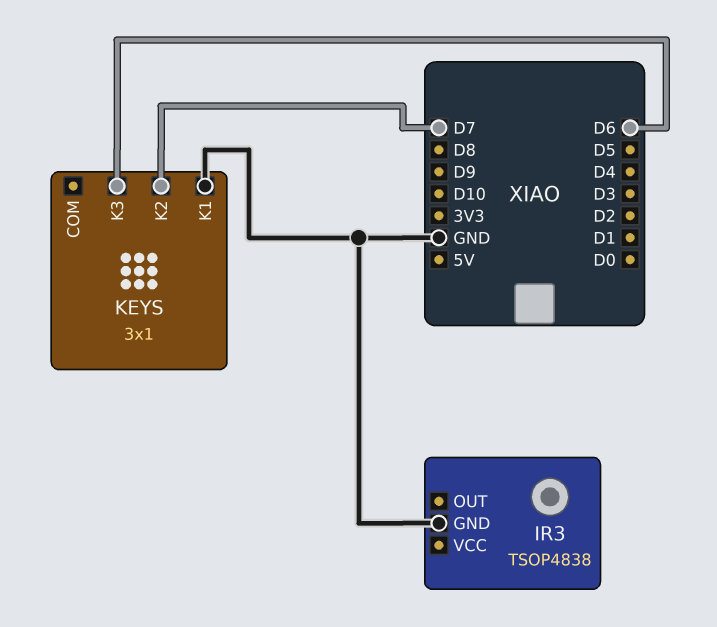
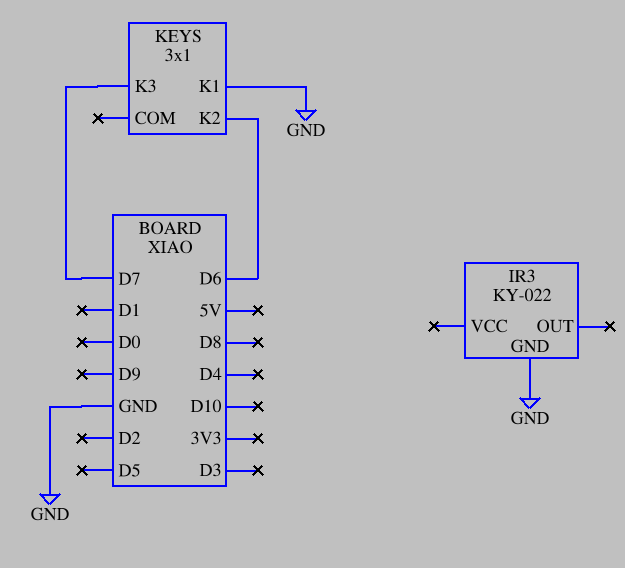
IR3: TSOP4838 -> KY-022
KEYS pin K2: D7 -> D6
KEYS pin K3: D6 -> D7

